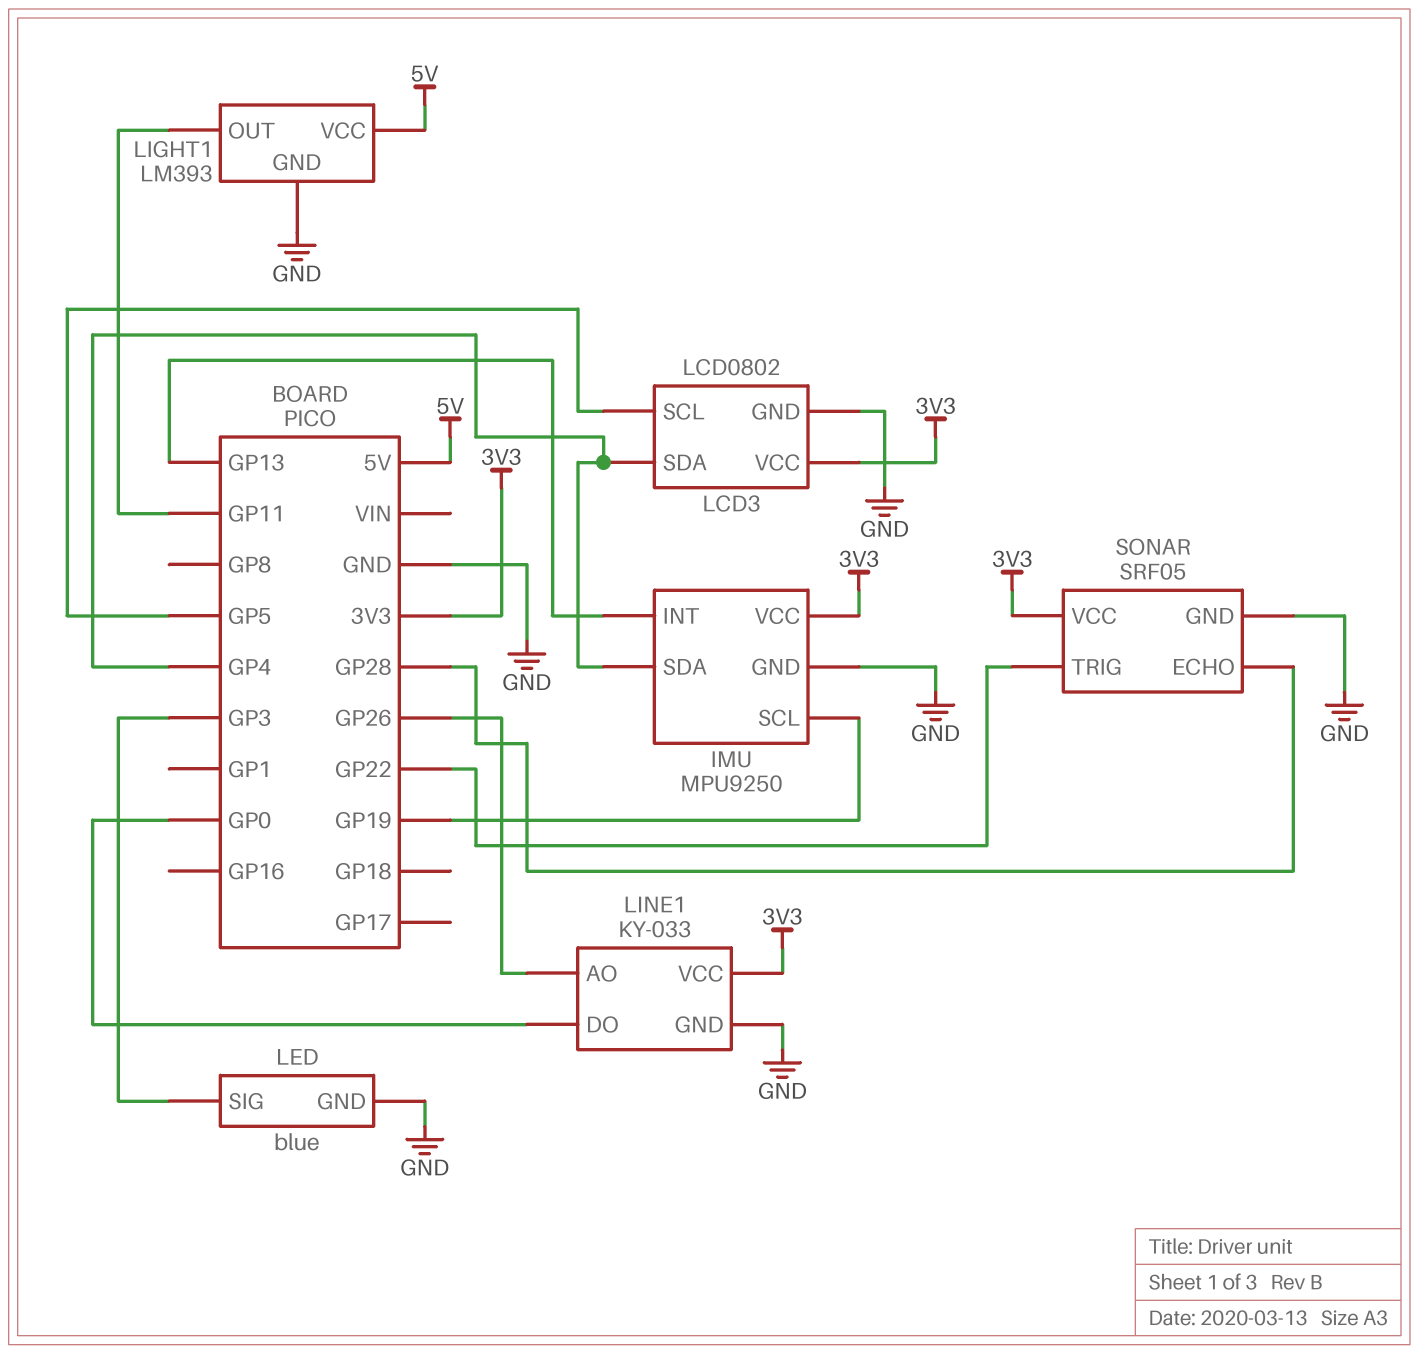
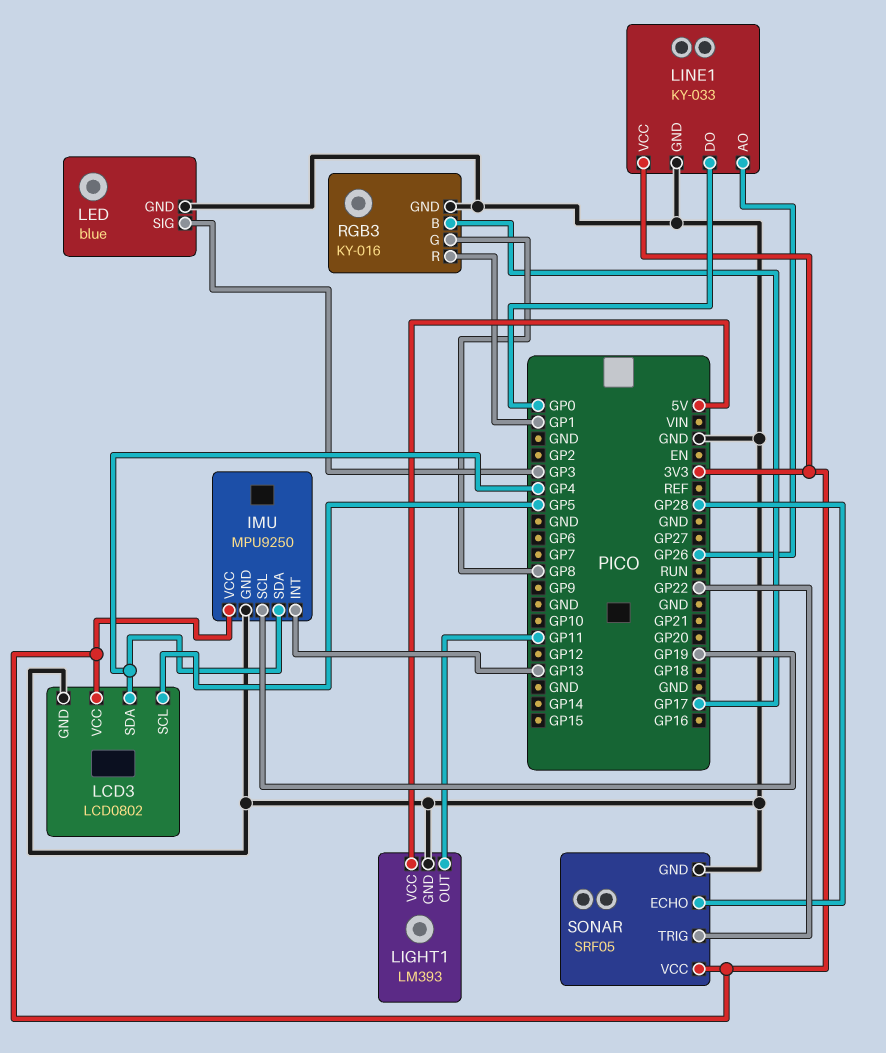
RGB3: none -> KY-016
RGB3 pin B: none -> GP17
RGB3 pin G: none -> GP8
RGB3 pin GND: none -> GND
RGB3 pin R: none -> GP1

